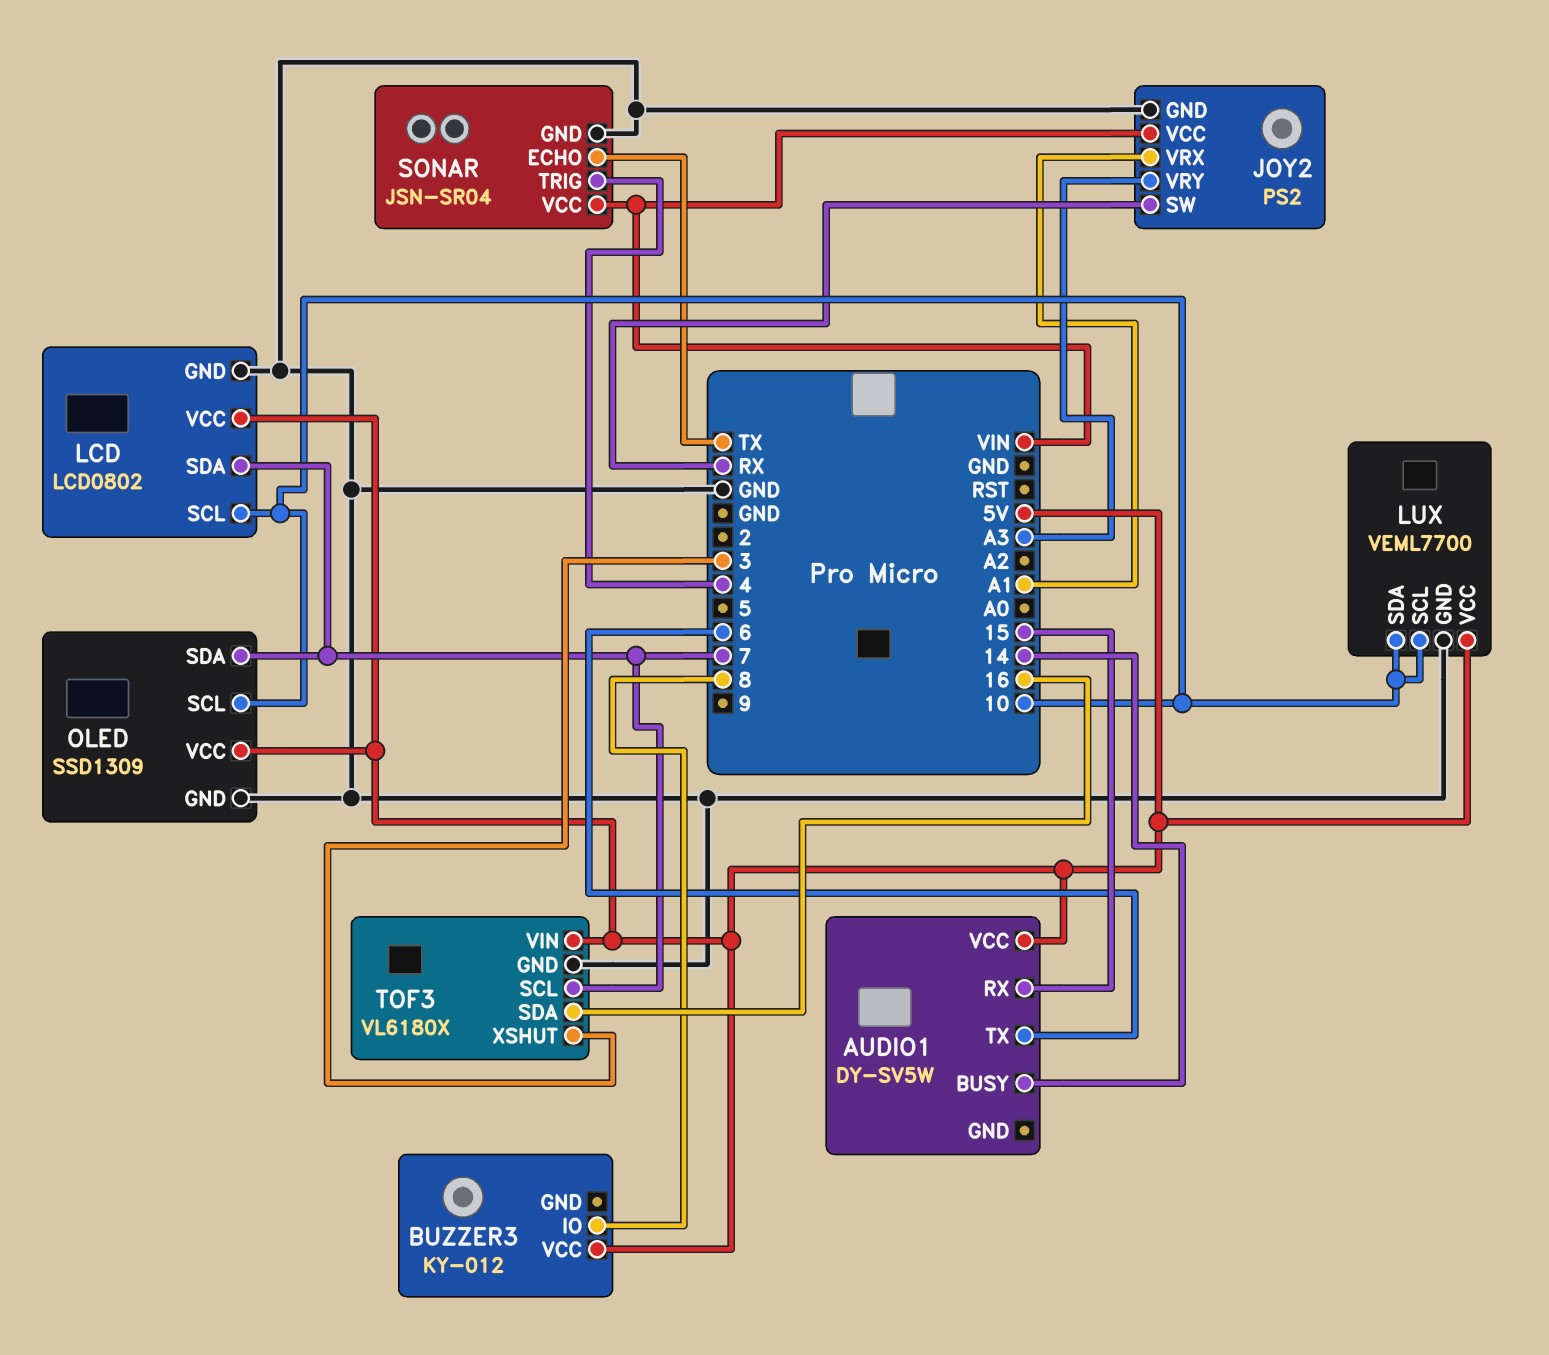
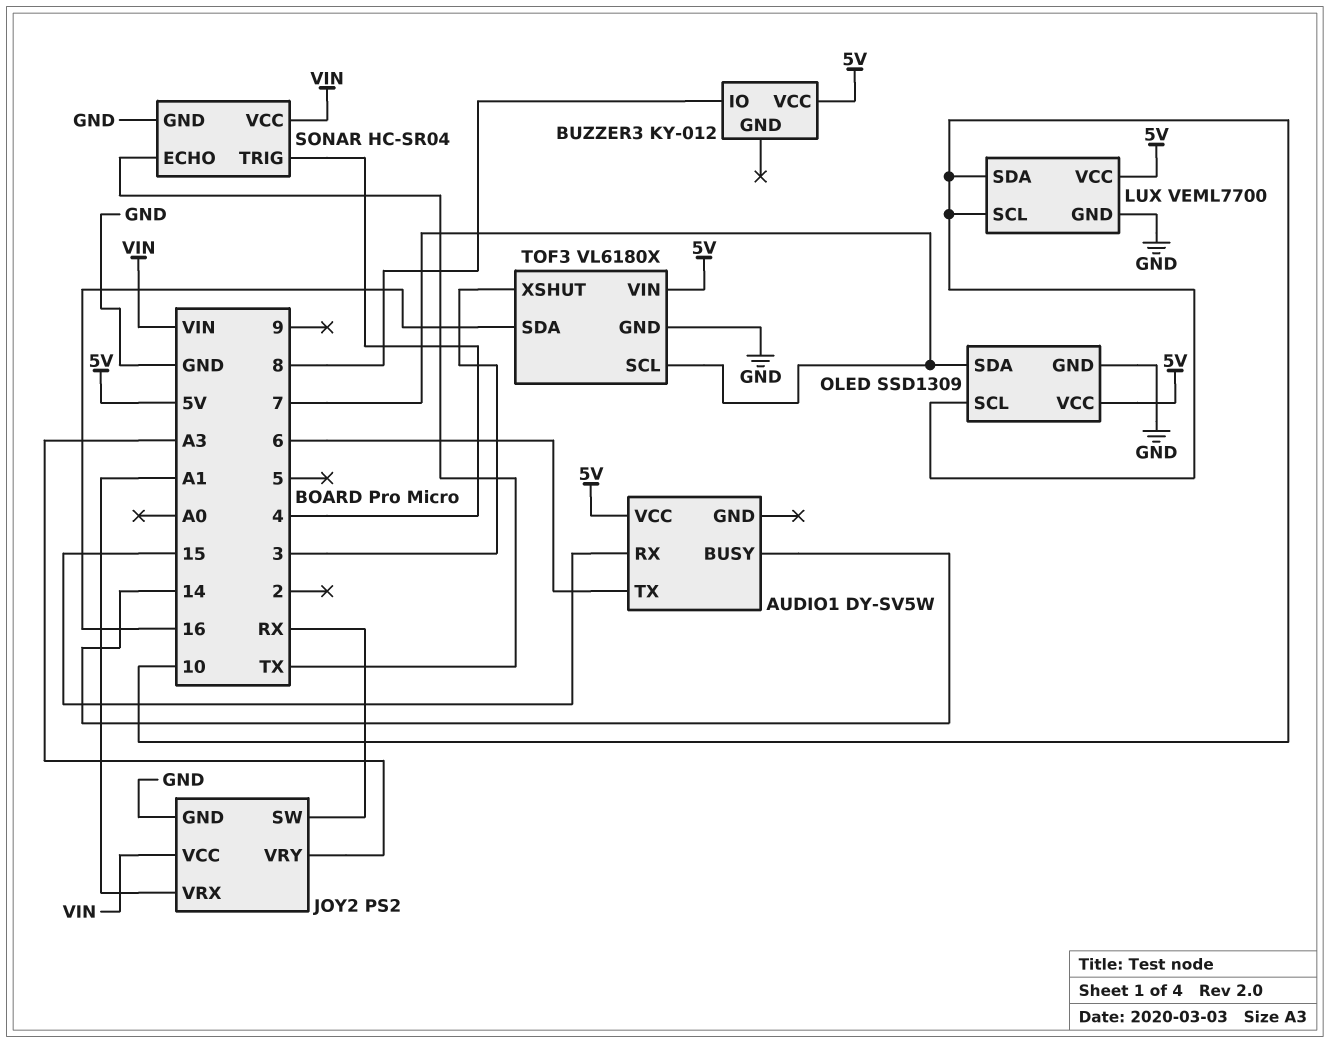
LCD: LCD0802 -> none
LCD pin GND: GND -> none
LCD pin SCL: 10 -> none
LCD pin SDA: 7 -> none
LCD pin VCC: 5V -> none
SONAR: JSN-SR04 -> HC-SR04

